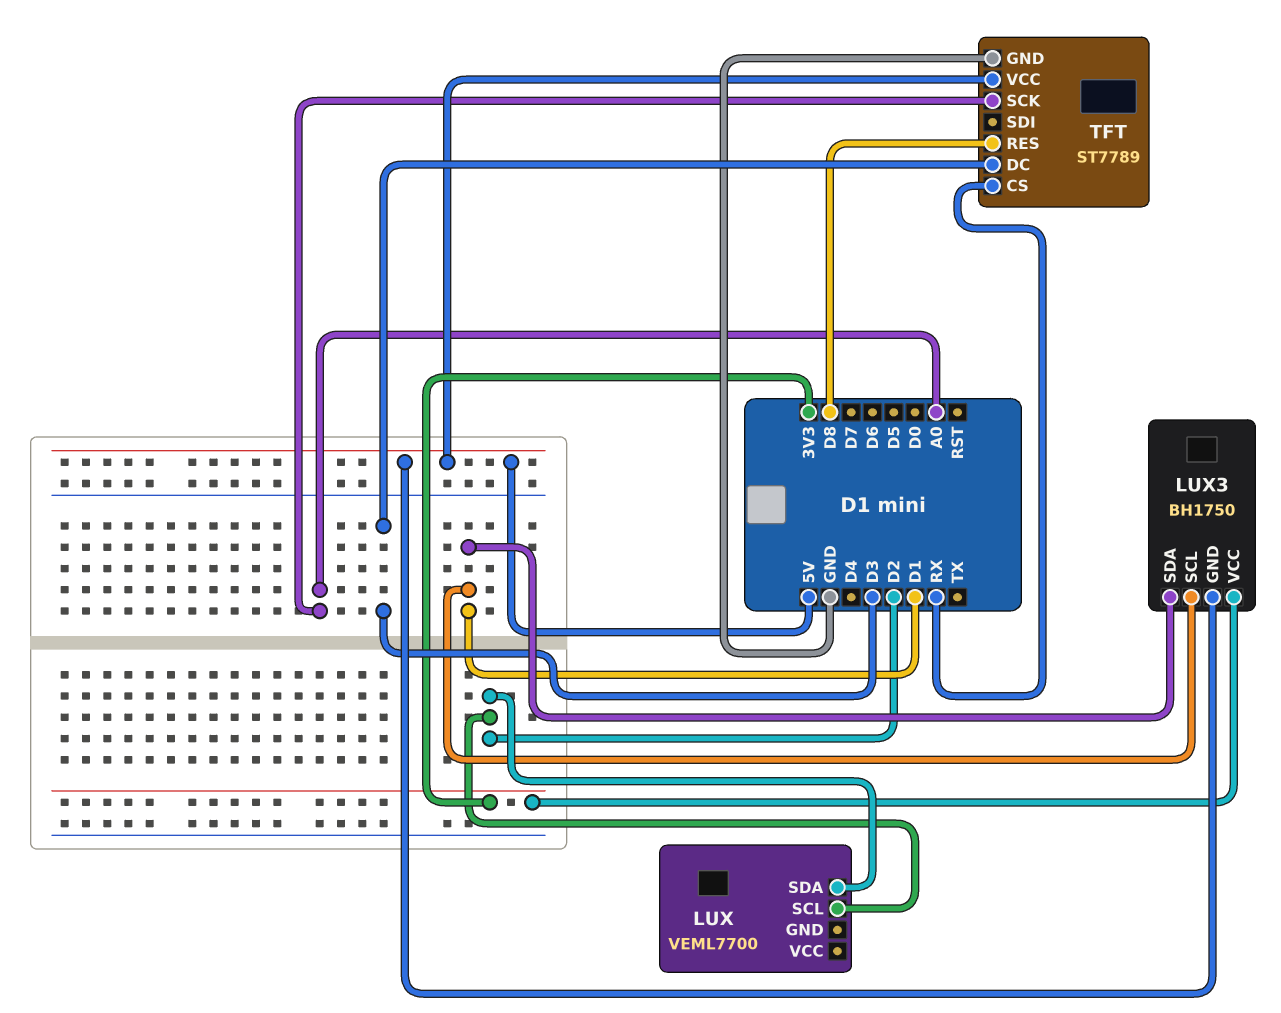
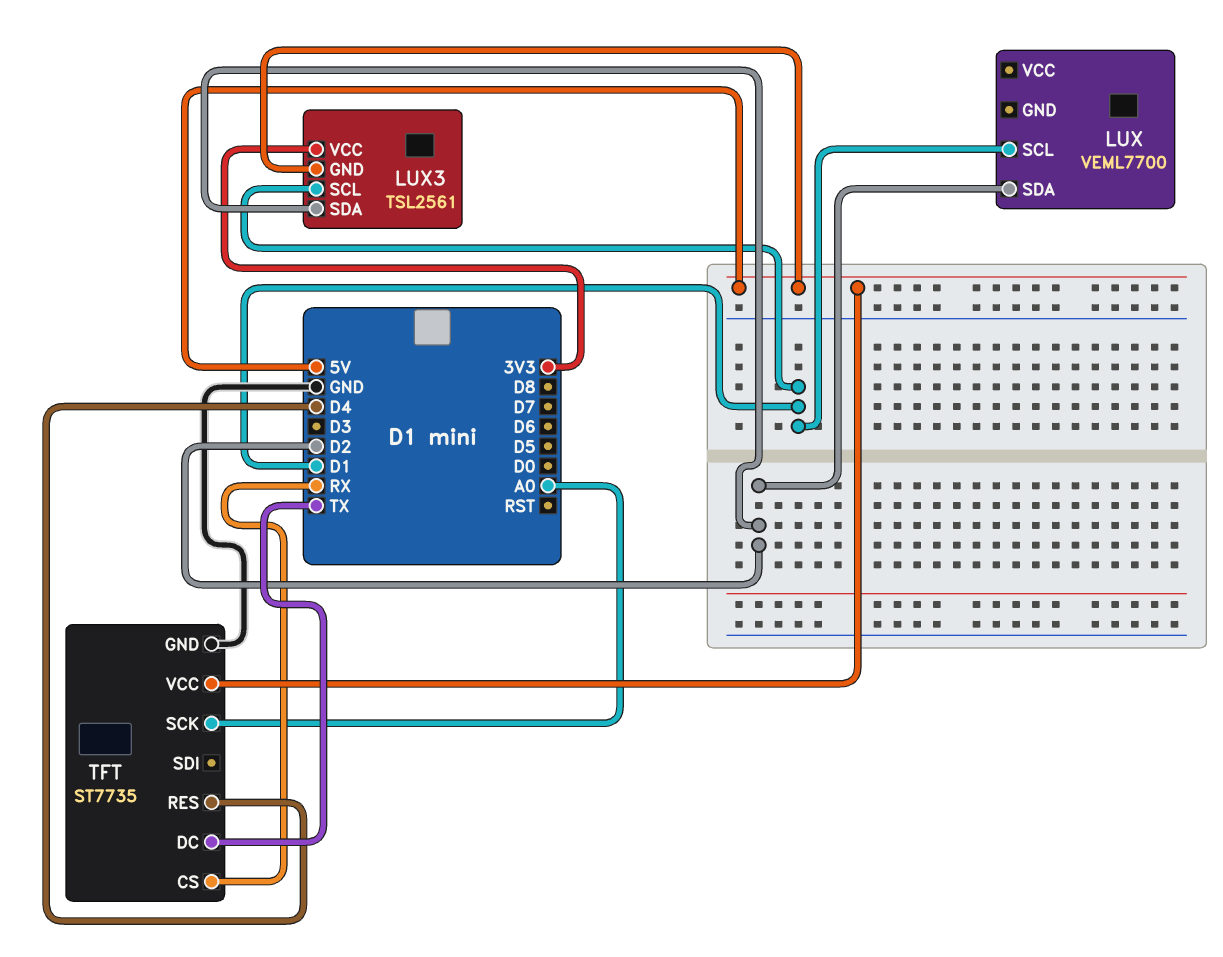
LUX pin SCL: D2 -> D1
LUX3: BH1750 -> TSL2561
LUX3 pin SDA: D1 -> D2
TFT: ST7789 -> ST7735
TFT pin DC: D3 -> TX
TFT pin RES: D8 -> D4

